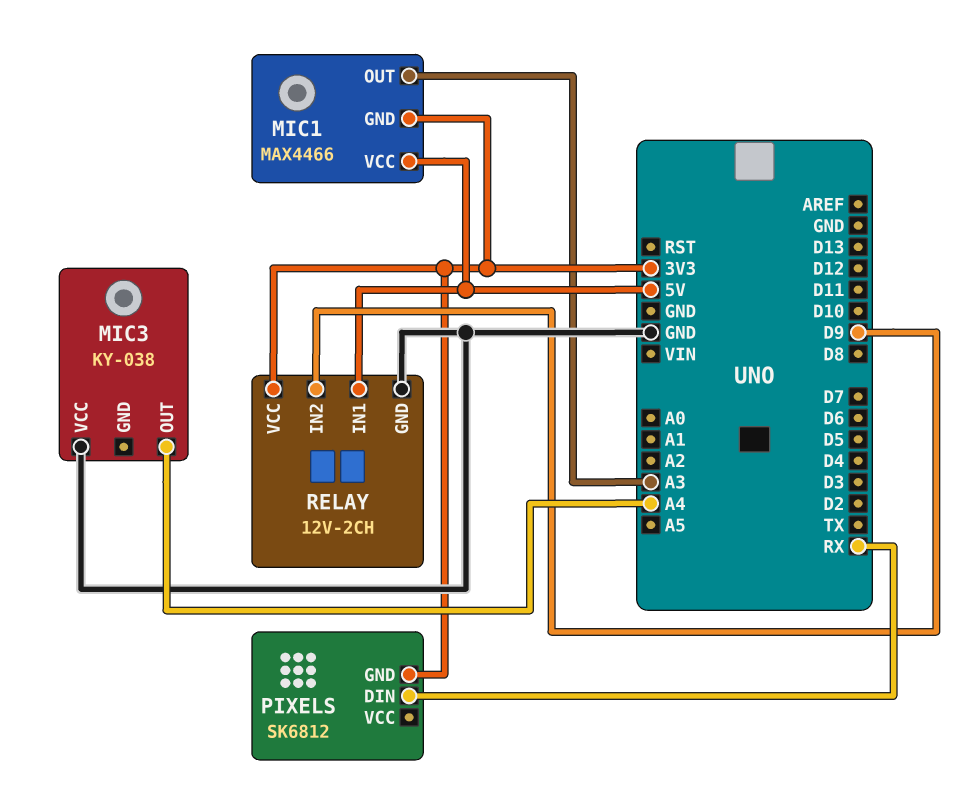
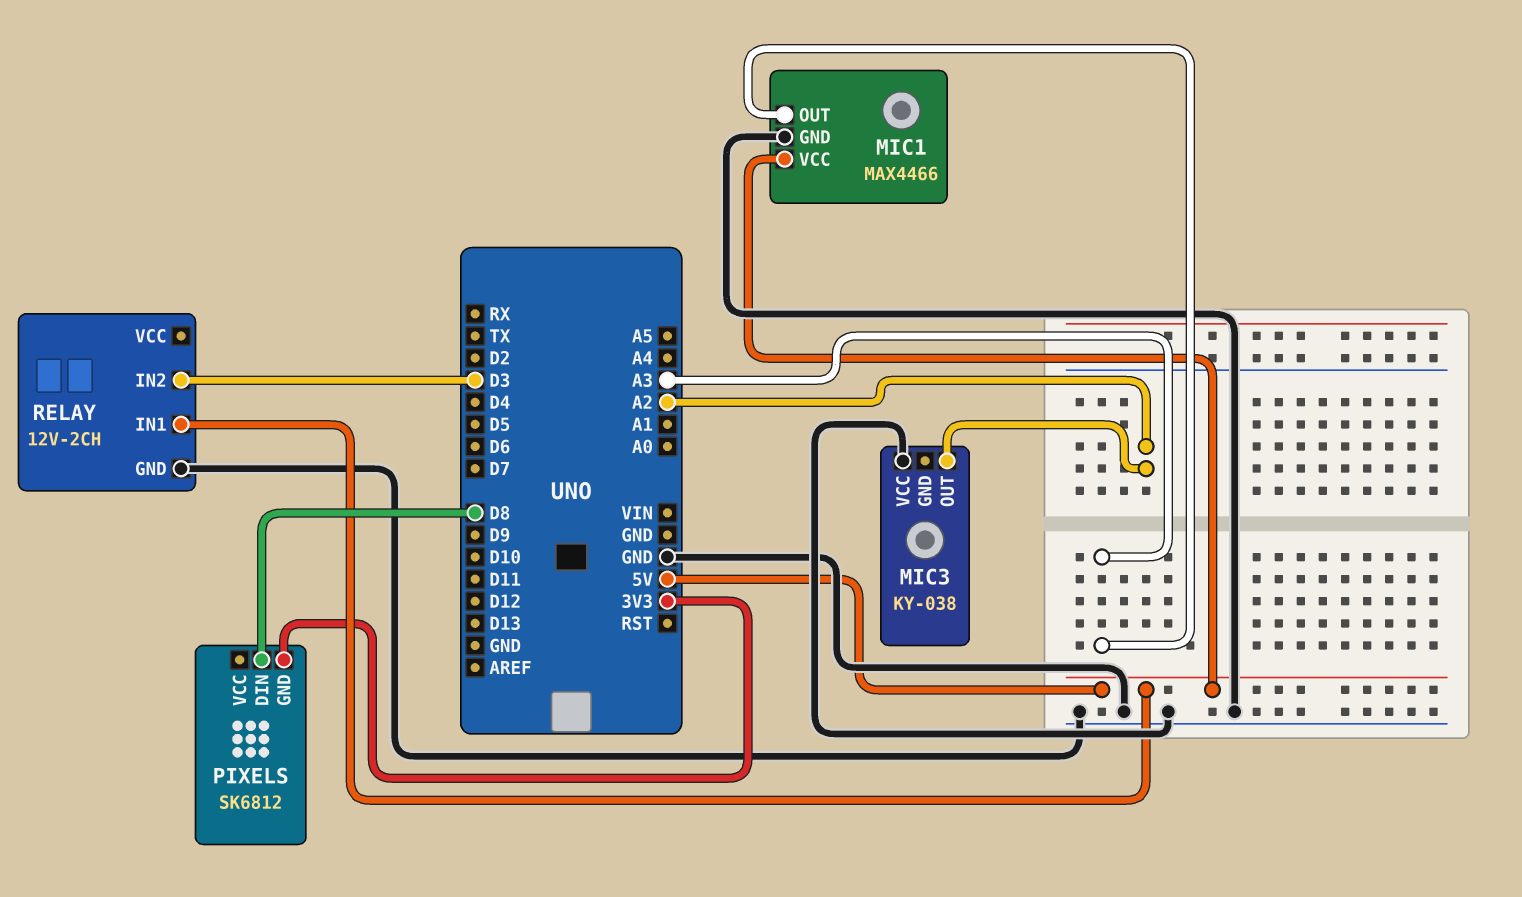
MIC1 pin GND: 3V3 -> GND
MIC3 pin OUT: A4 -> A2
PIXELS pin DIN: RX -> D8
RELAY pin IN2: D9 -> D3
RELAY pin VCC: 3V3 -> none

